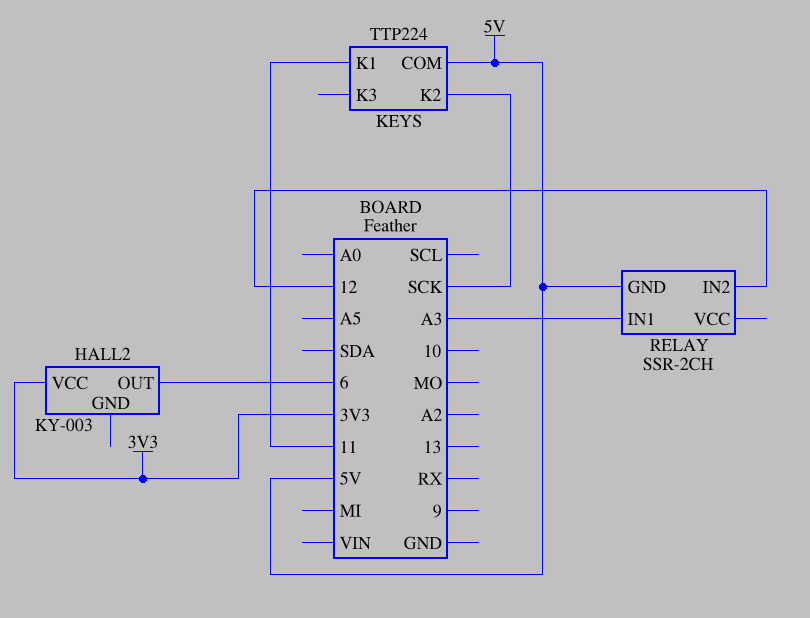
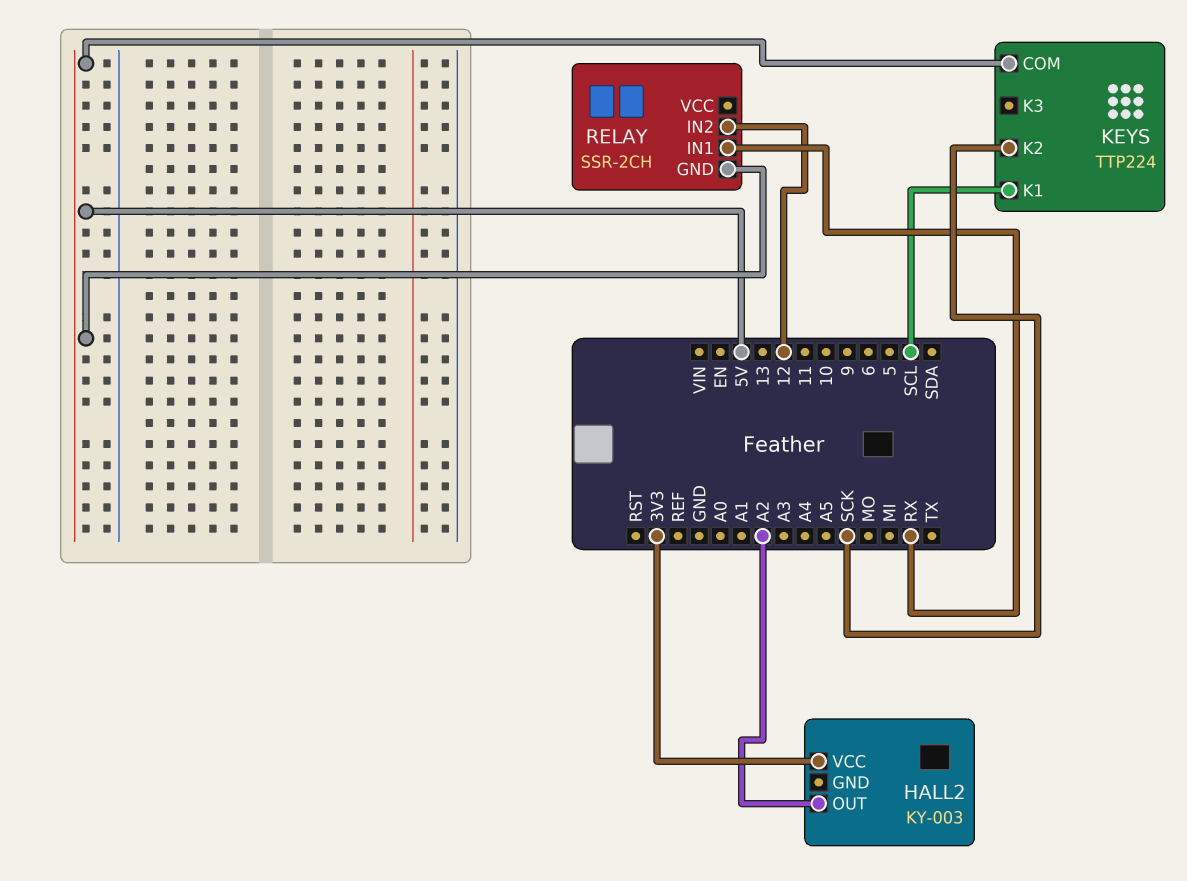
HALL2 pin OUT: 6 -> A2
KEYS pin K1: 11 -> SCL
RELAY pin IN1: A3 -> RX

